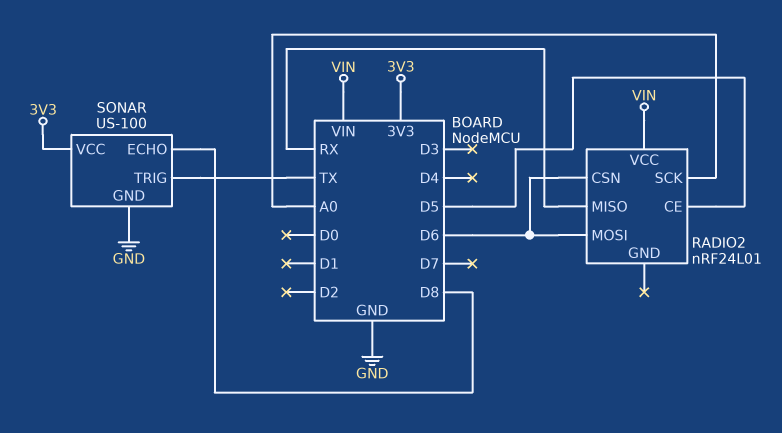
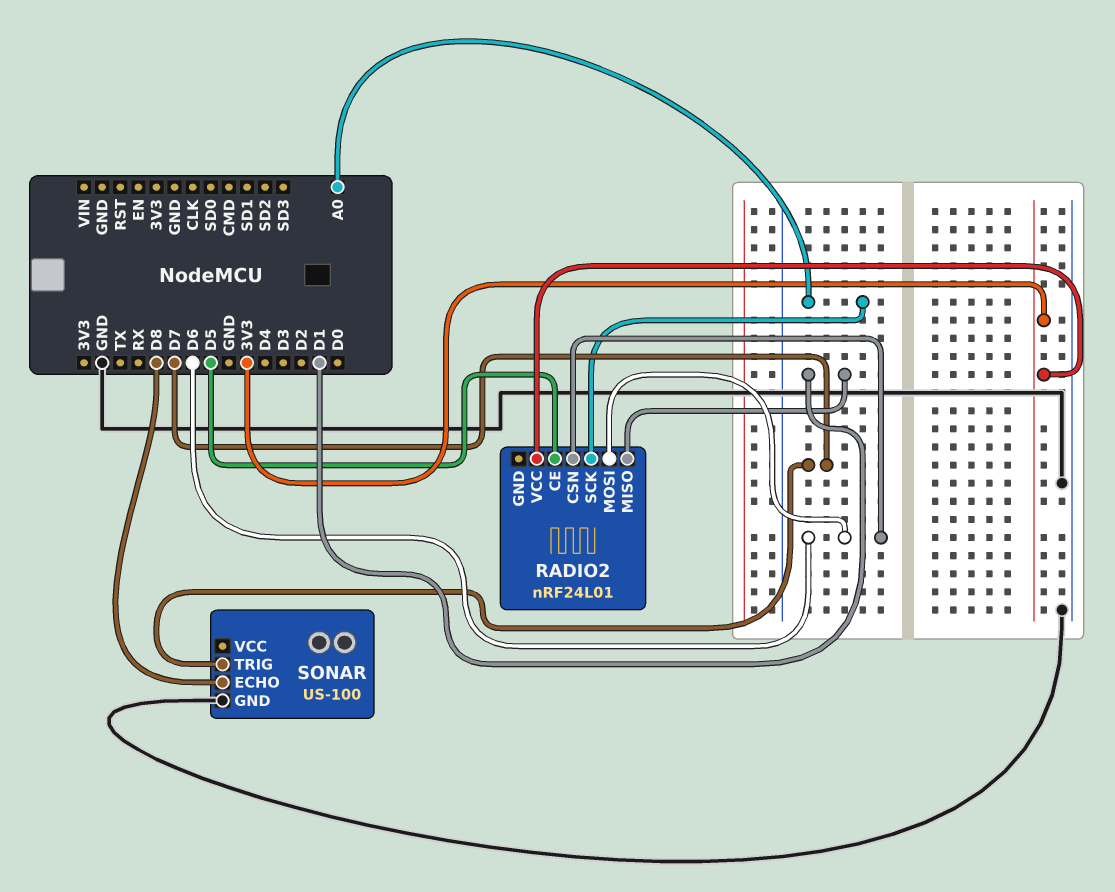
RADIO2 pin MISO: RX -> D1
RADIO2 pin VCC: VIN -> 3V3
SONAR pin TRIG: TX -> D7
SONAR pin VCC: 3V3 -> none

